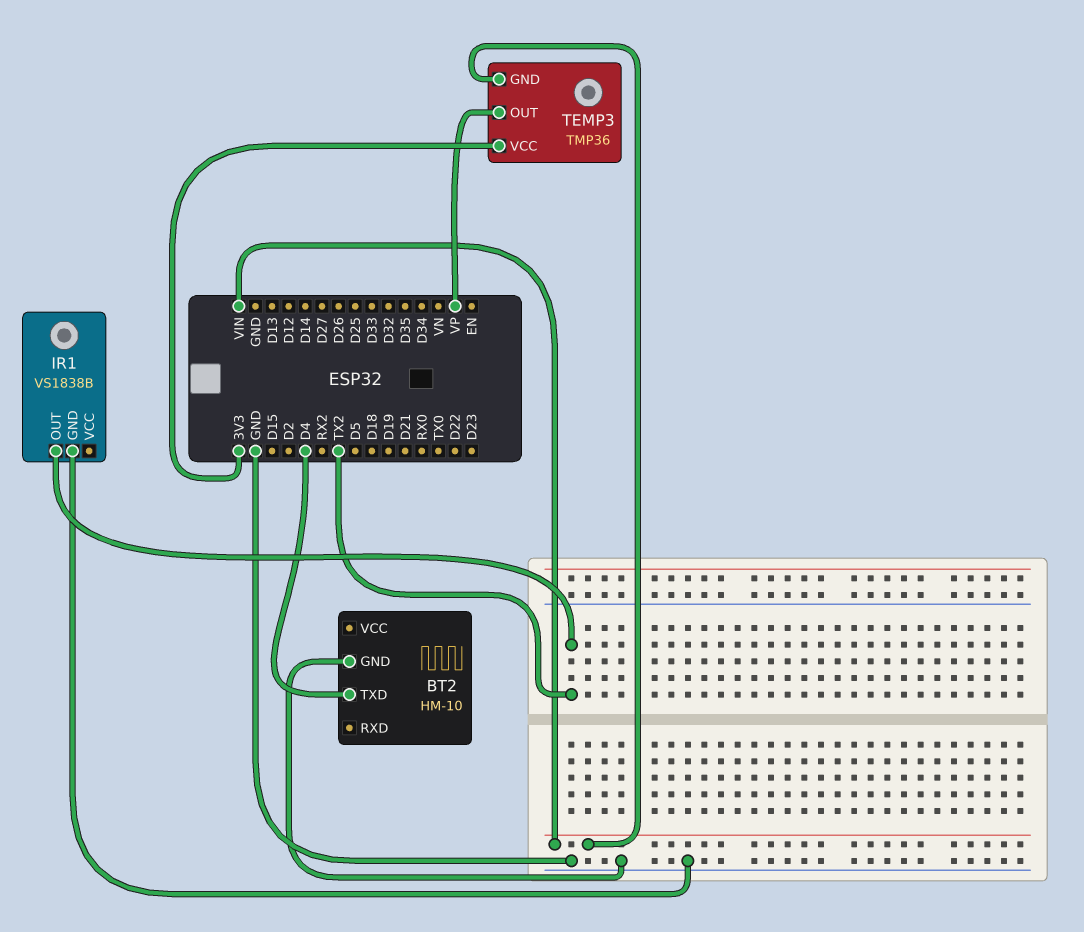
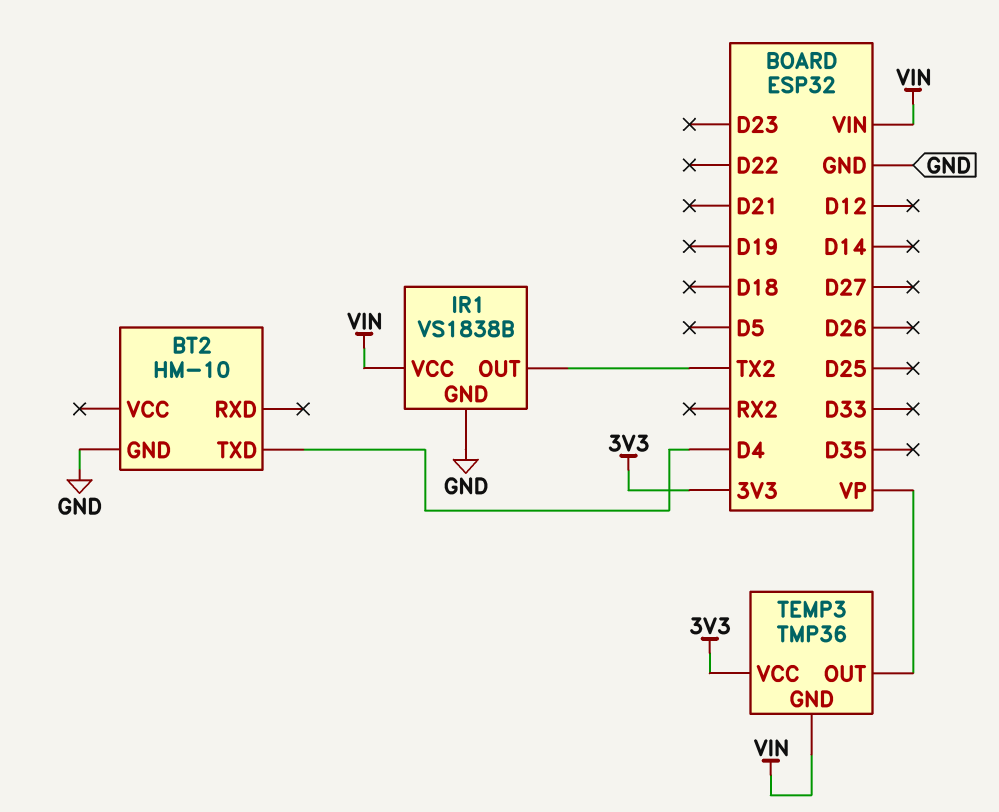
IR1 pin VCC: none -> VIN

